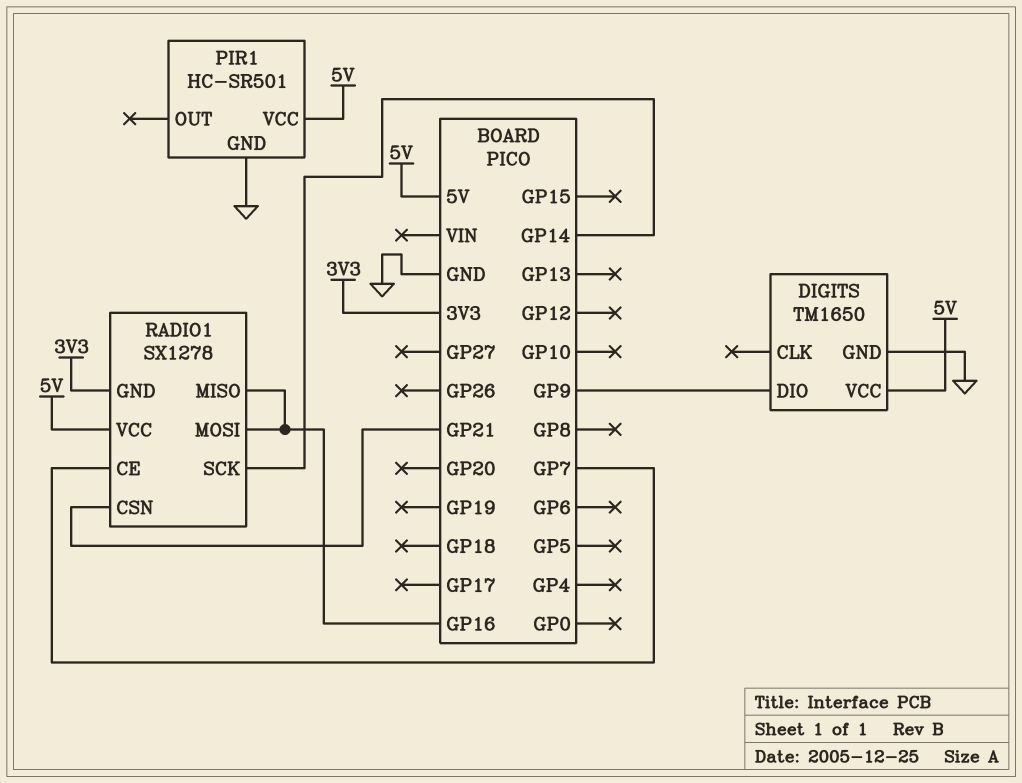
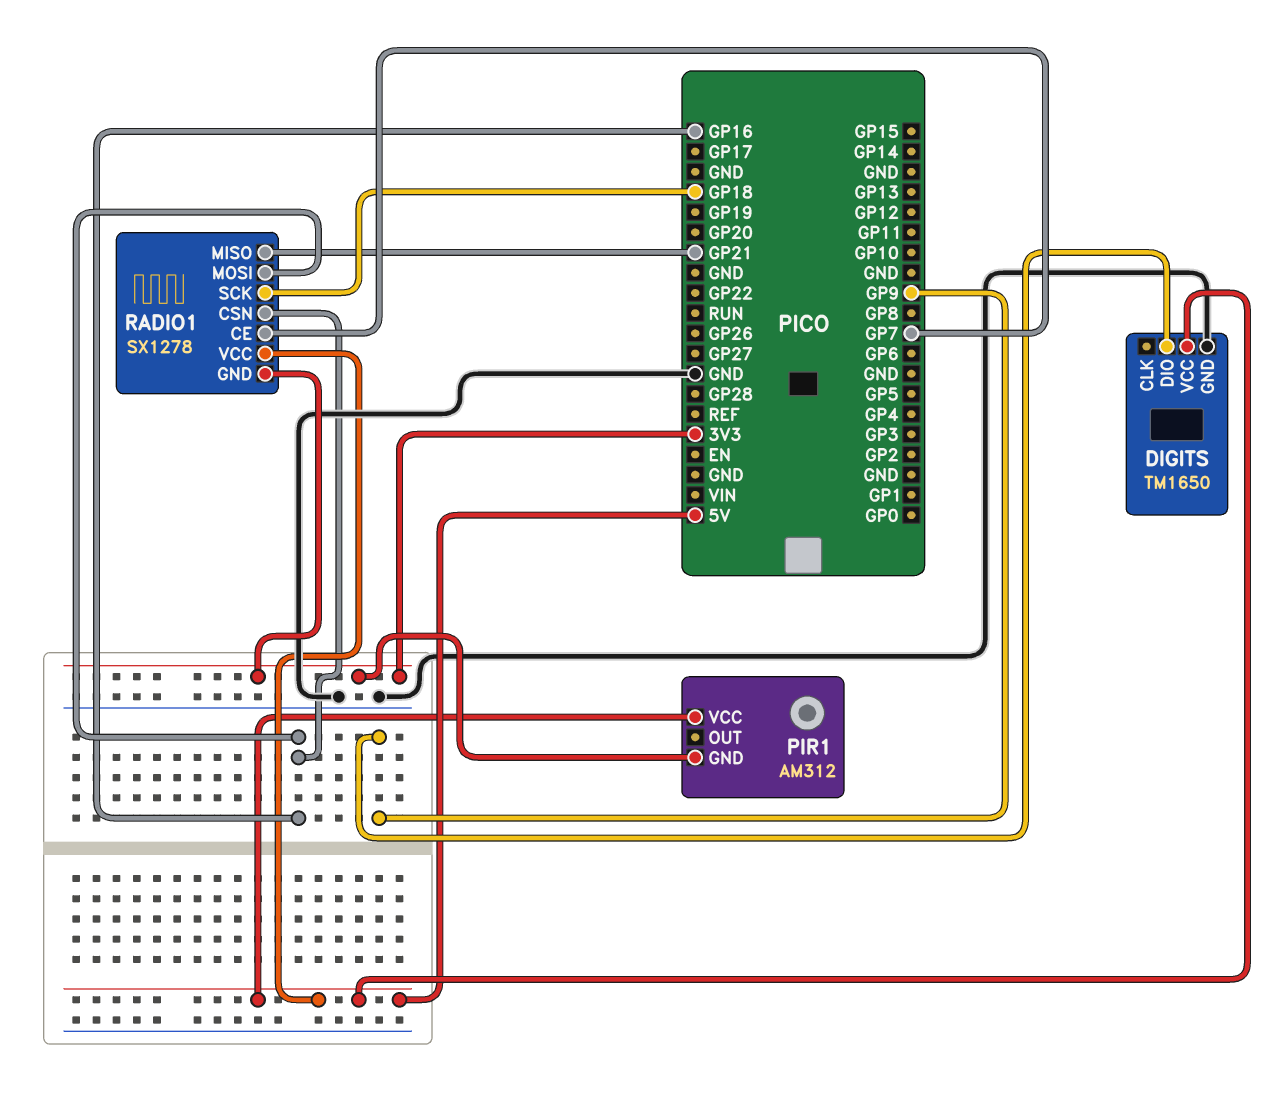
PIR1: HC-SR501 -> AM312
PIR1 pin GND: GND -> 3V3
RADIO1 pin CSN: GP21 -> GP16
RADIO1 pin MISO: GP16 -> GP21
RADIO1 pin SCK: GP14 -> GP18

